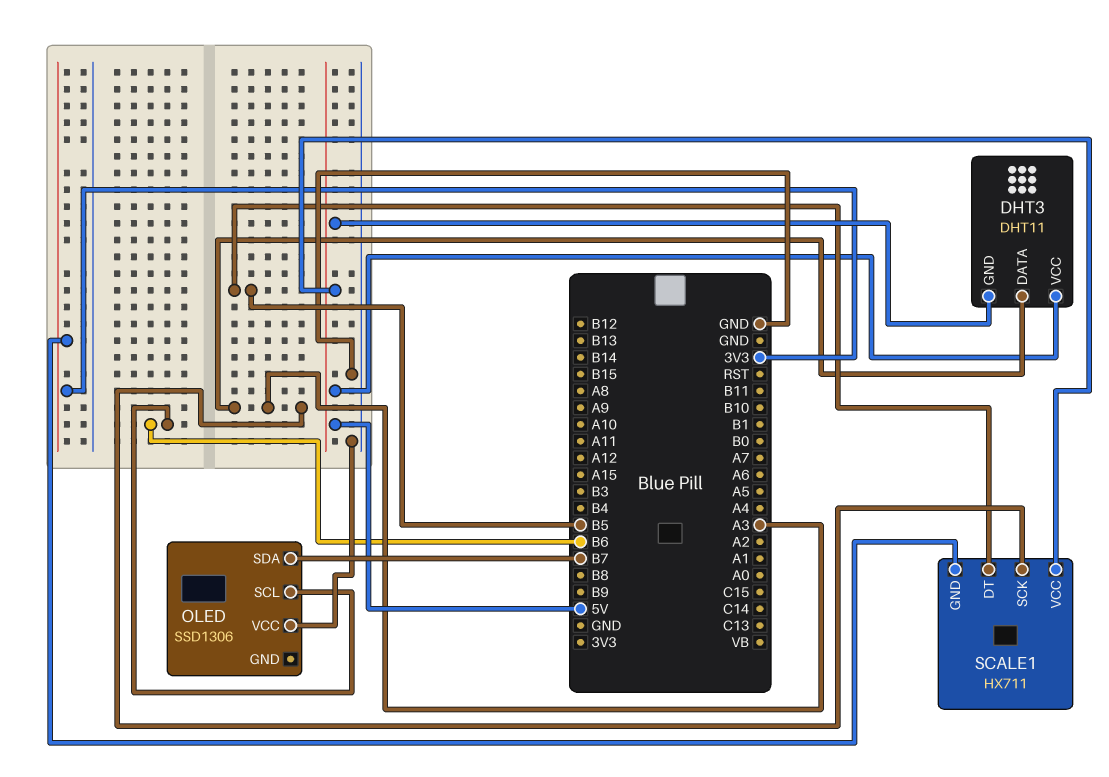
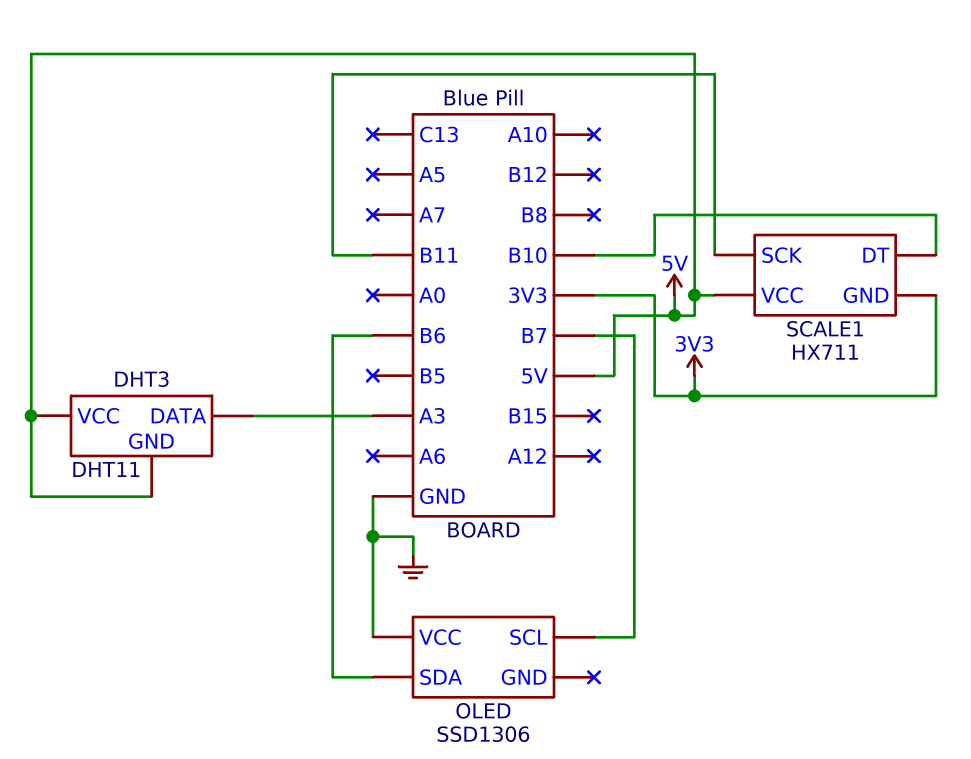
OLED pin SCL: B6 -> B7
OLED pin SDA: B7 -> B6
SCALE1 pin DT: B5 -> B10
SCALE1 pin SCK: A3 -> B11

